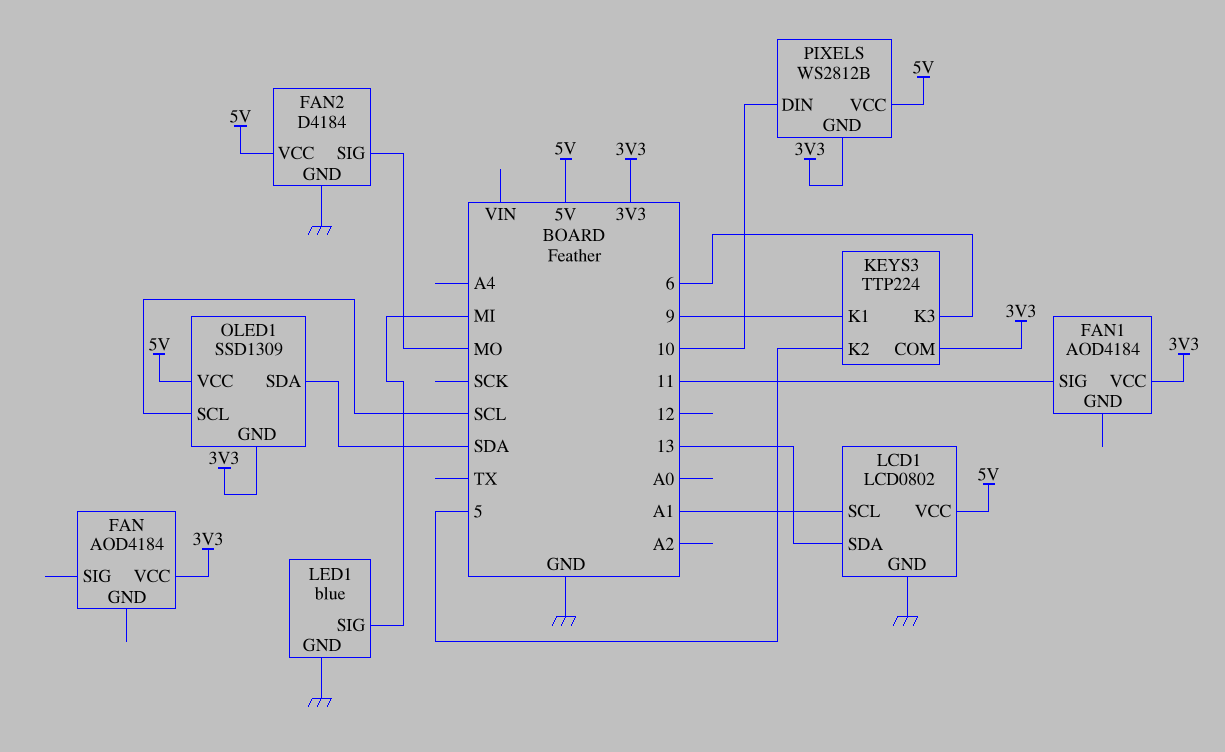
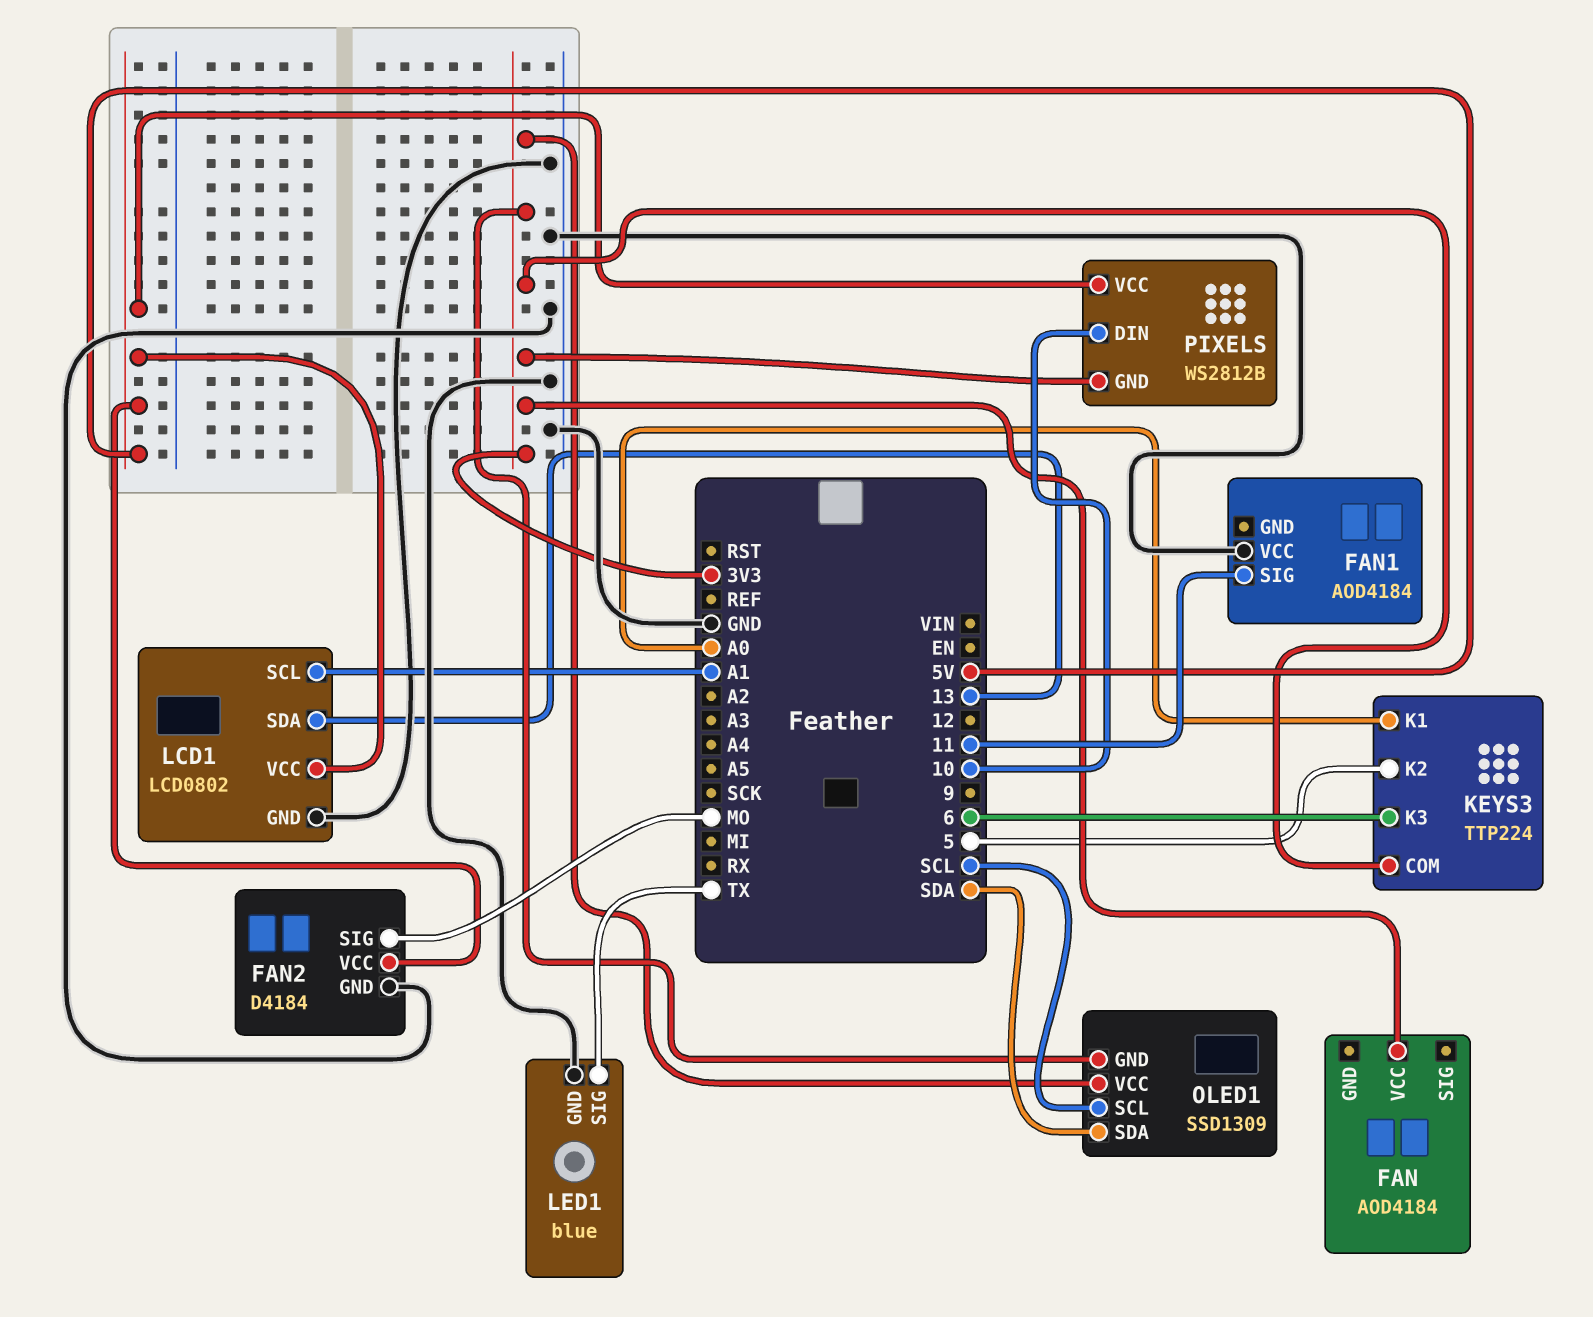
FAN1 pin VCC: 3V3 -> GND
KEYS3 pin K1: 9 -> A0
LED1 pin SIG: MI -> TX
OLED1 pin VCC: 5V -> 3V3

